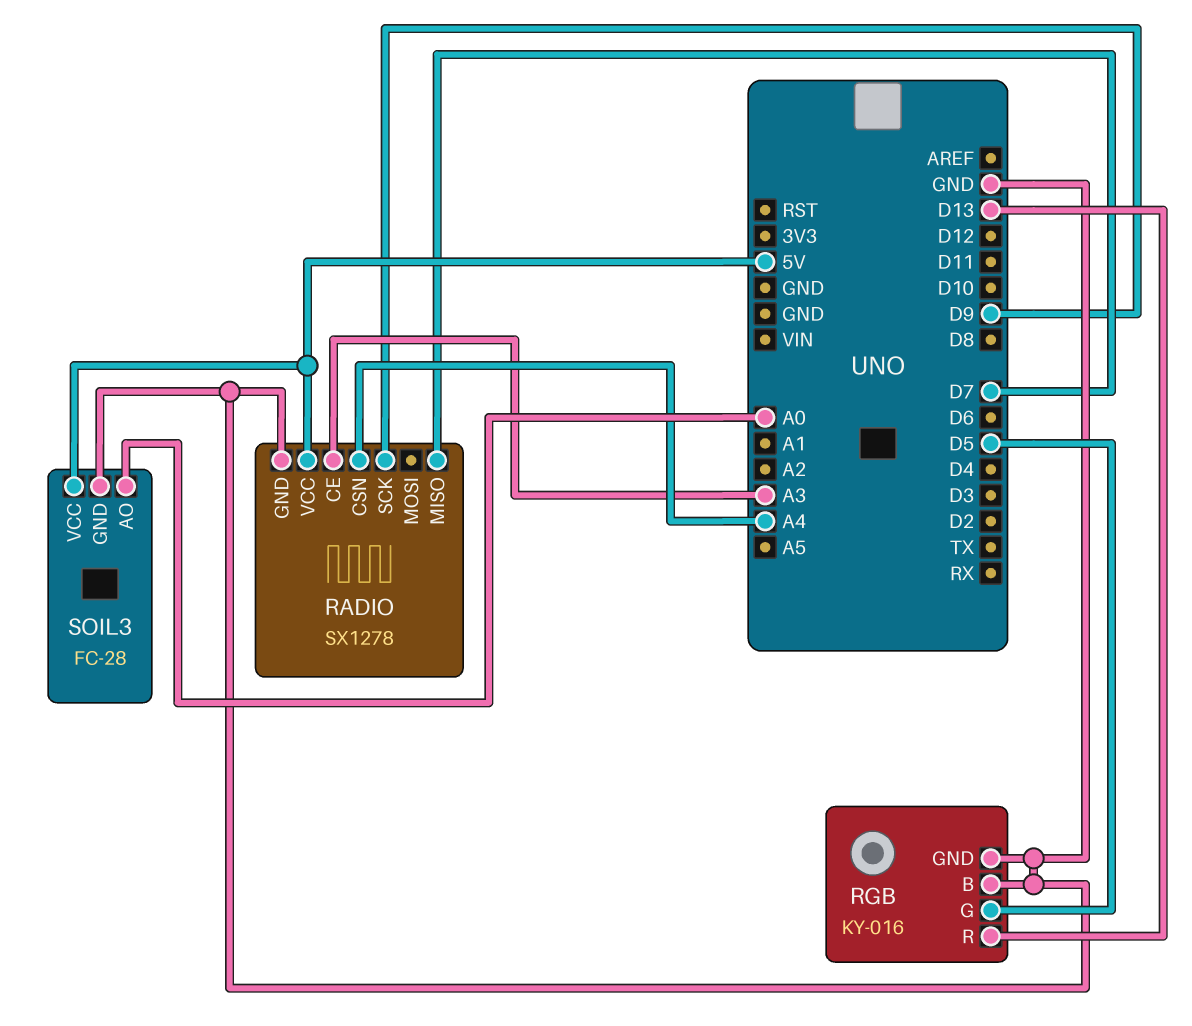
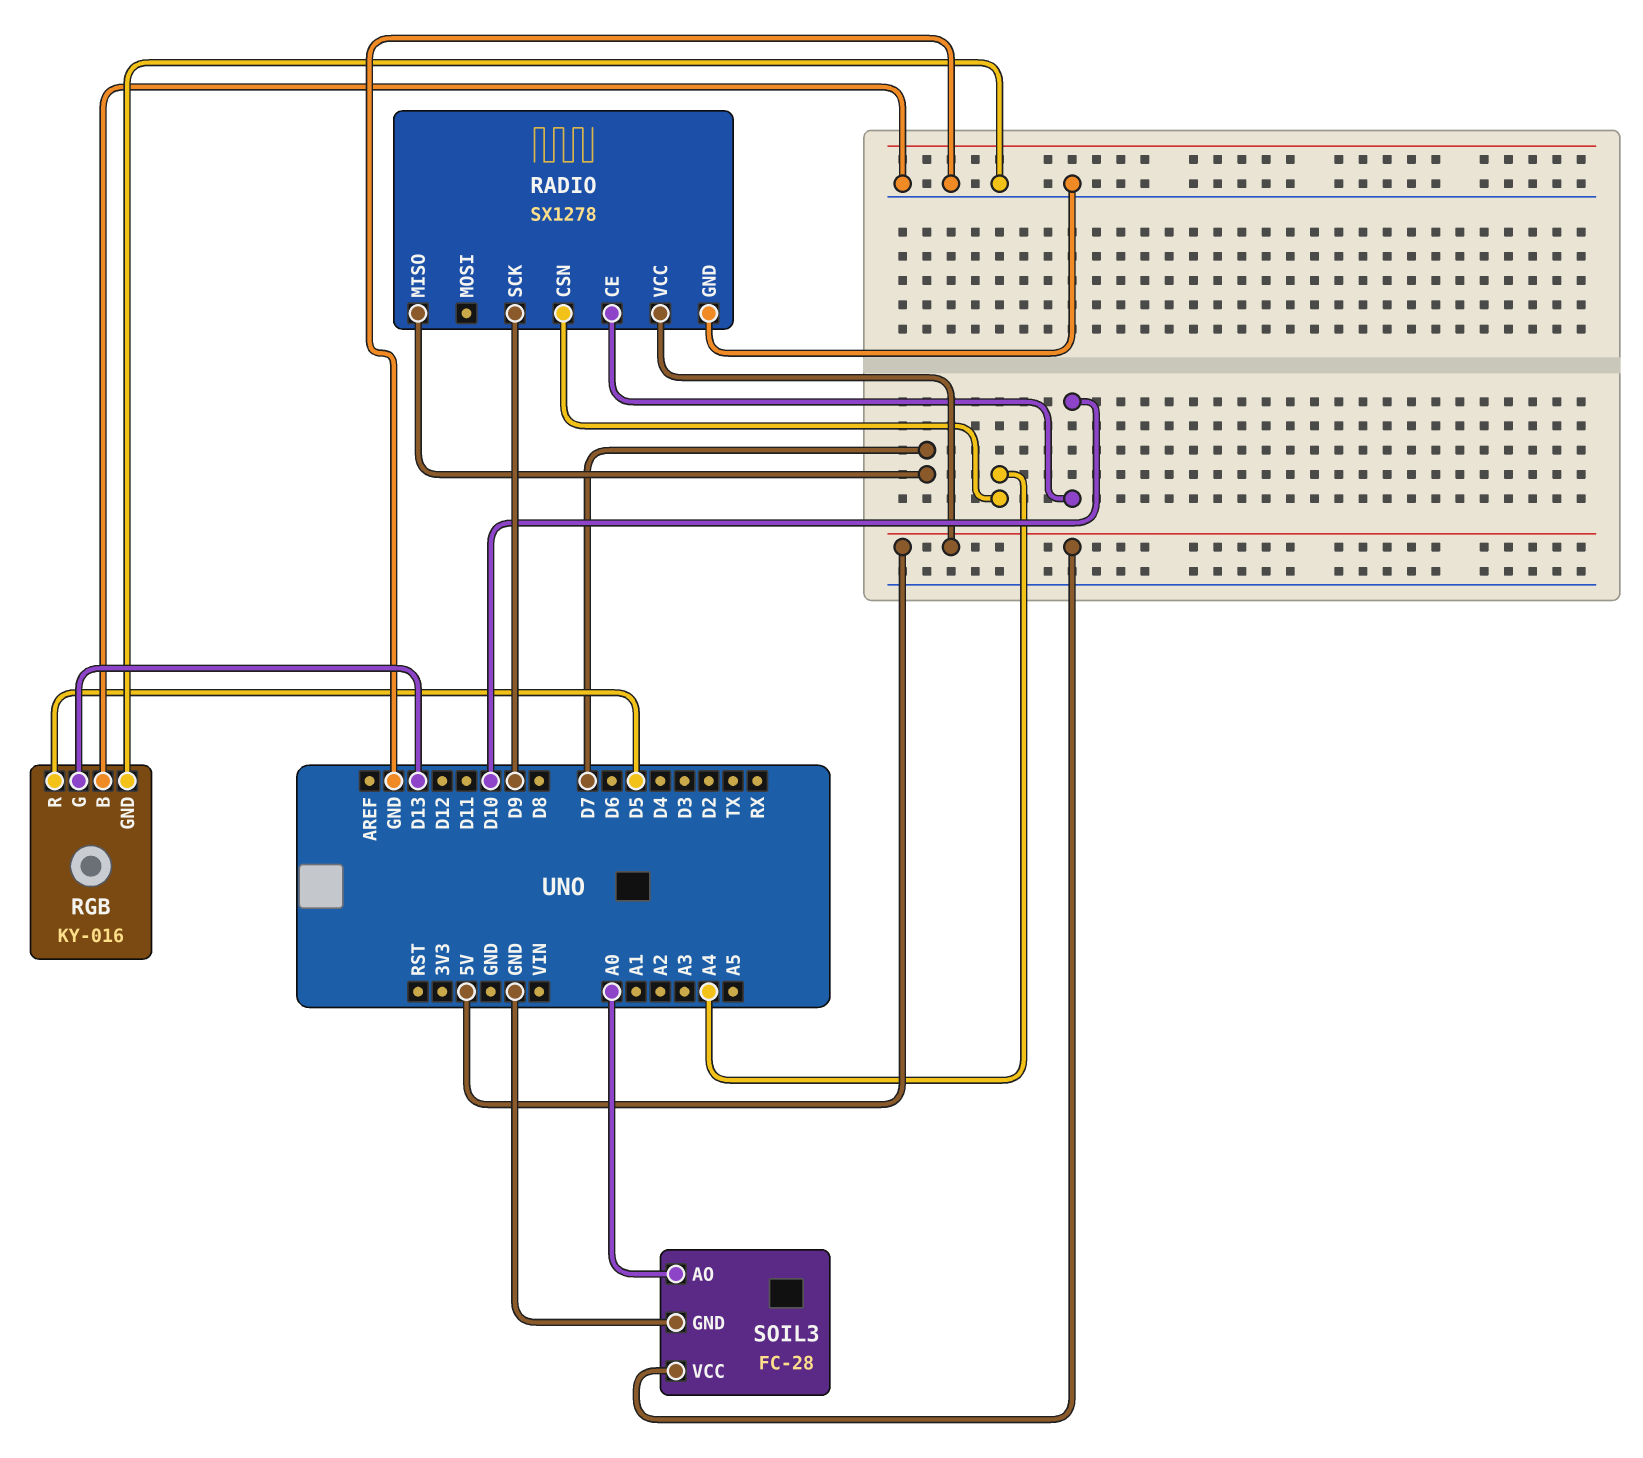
RADIO pin CE: A3 -> D10
RGB pin G: D5 -> D13
RGB pin R: D13 -> D5

